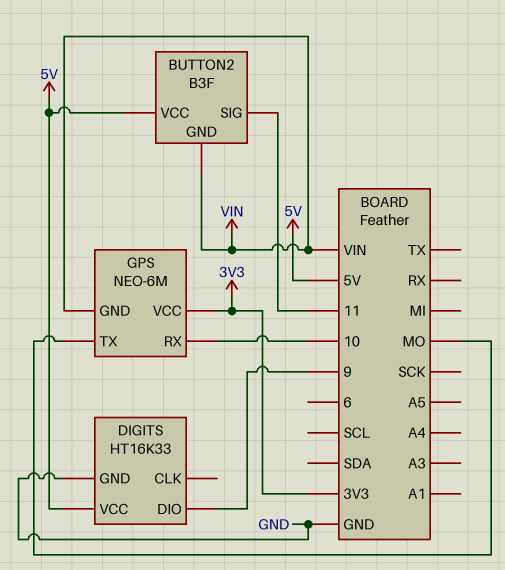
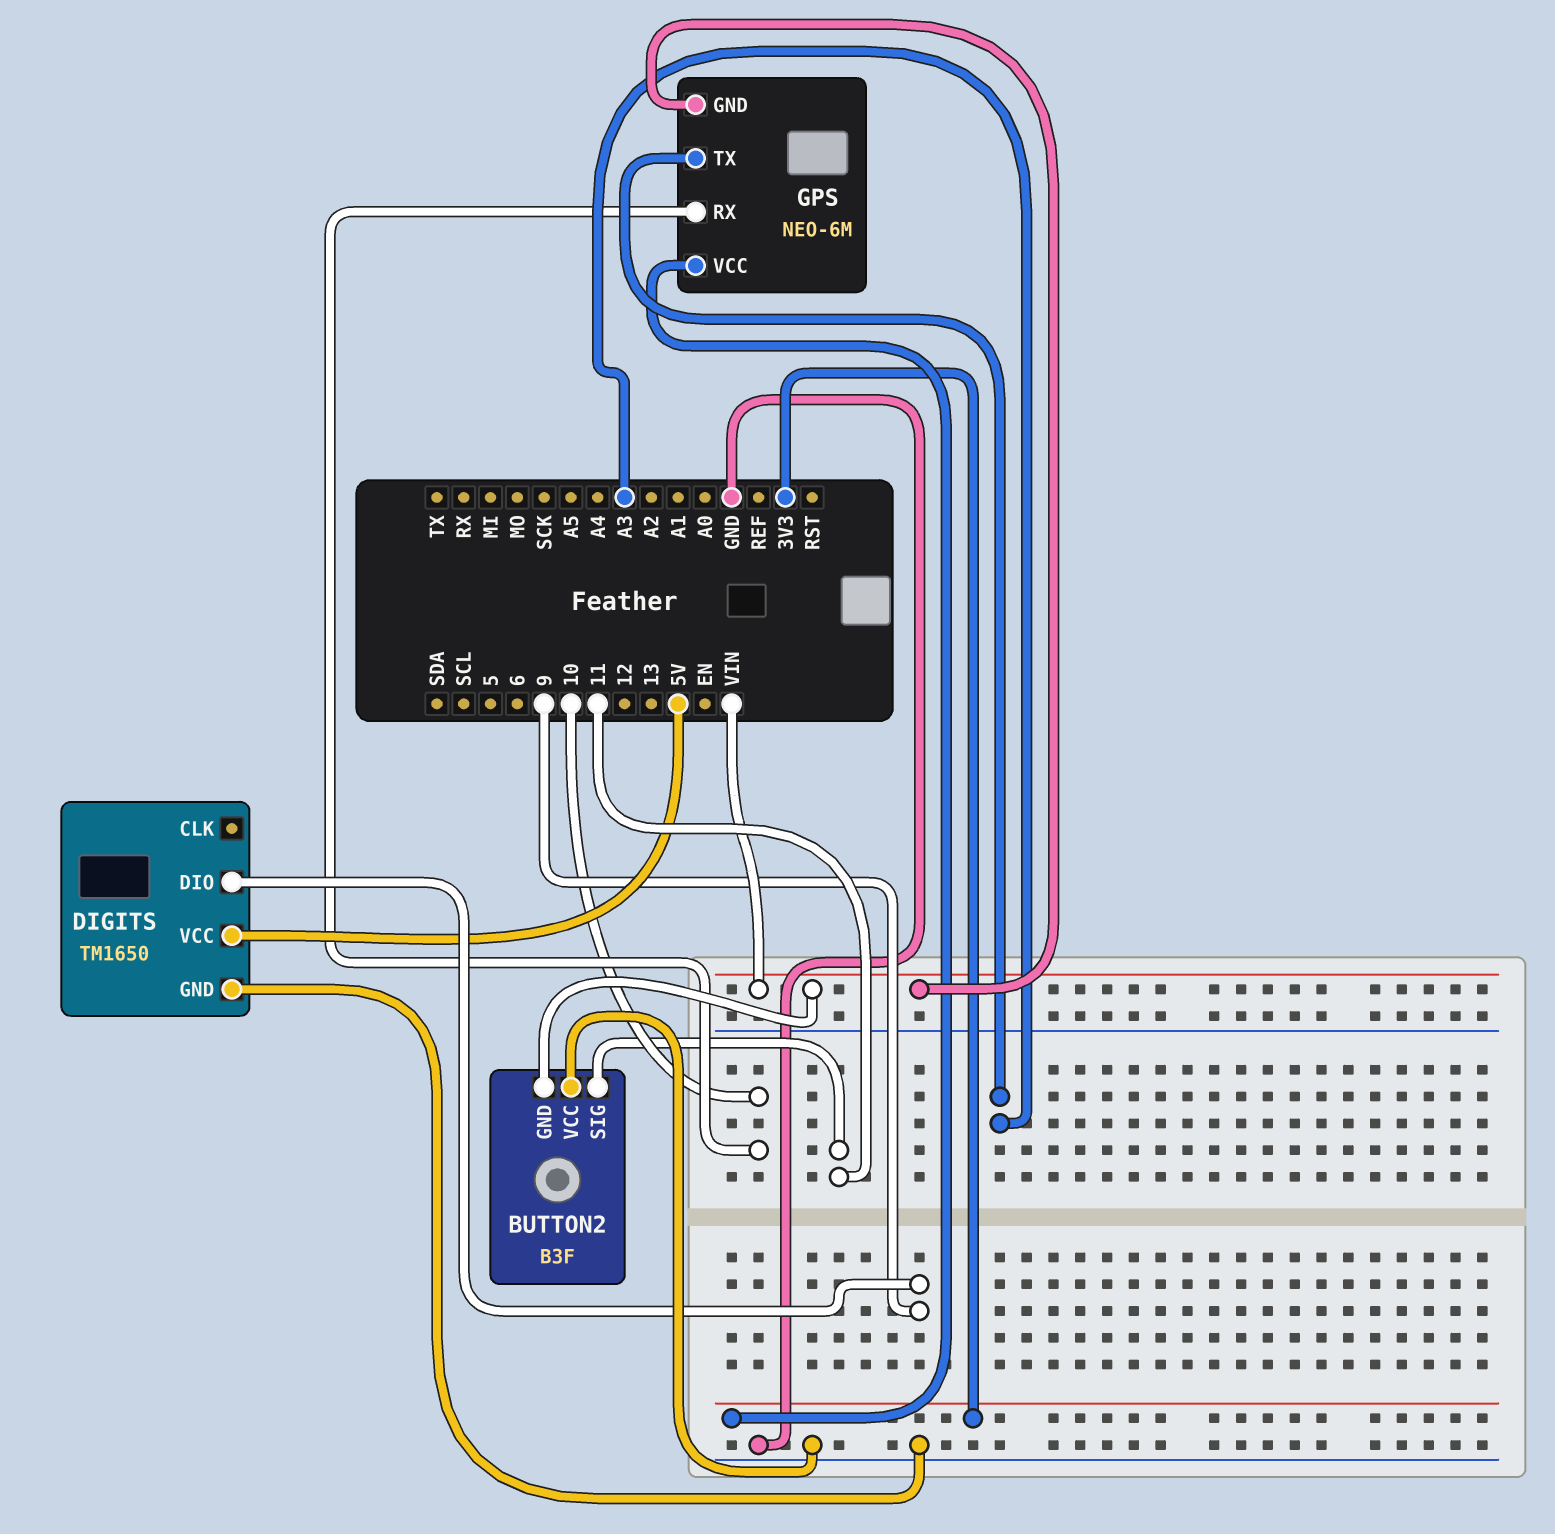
BUTTON2 pin VCC: 5V -> GND
DIGITS: HT16K33 -> TM1650
GPS pin TX: MO -> A3

